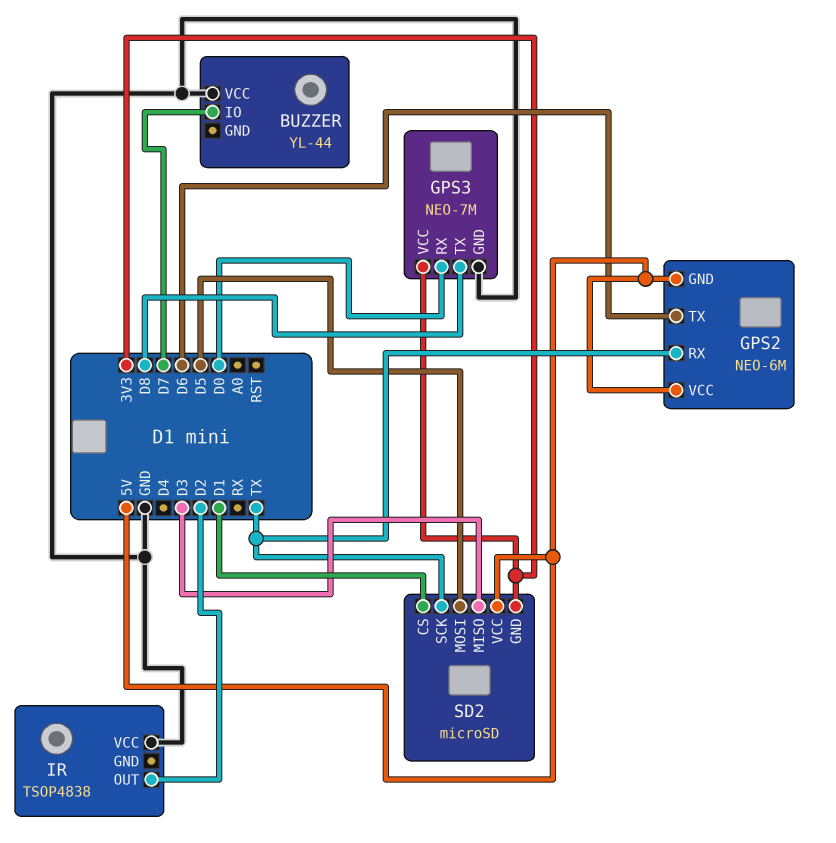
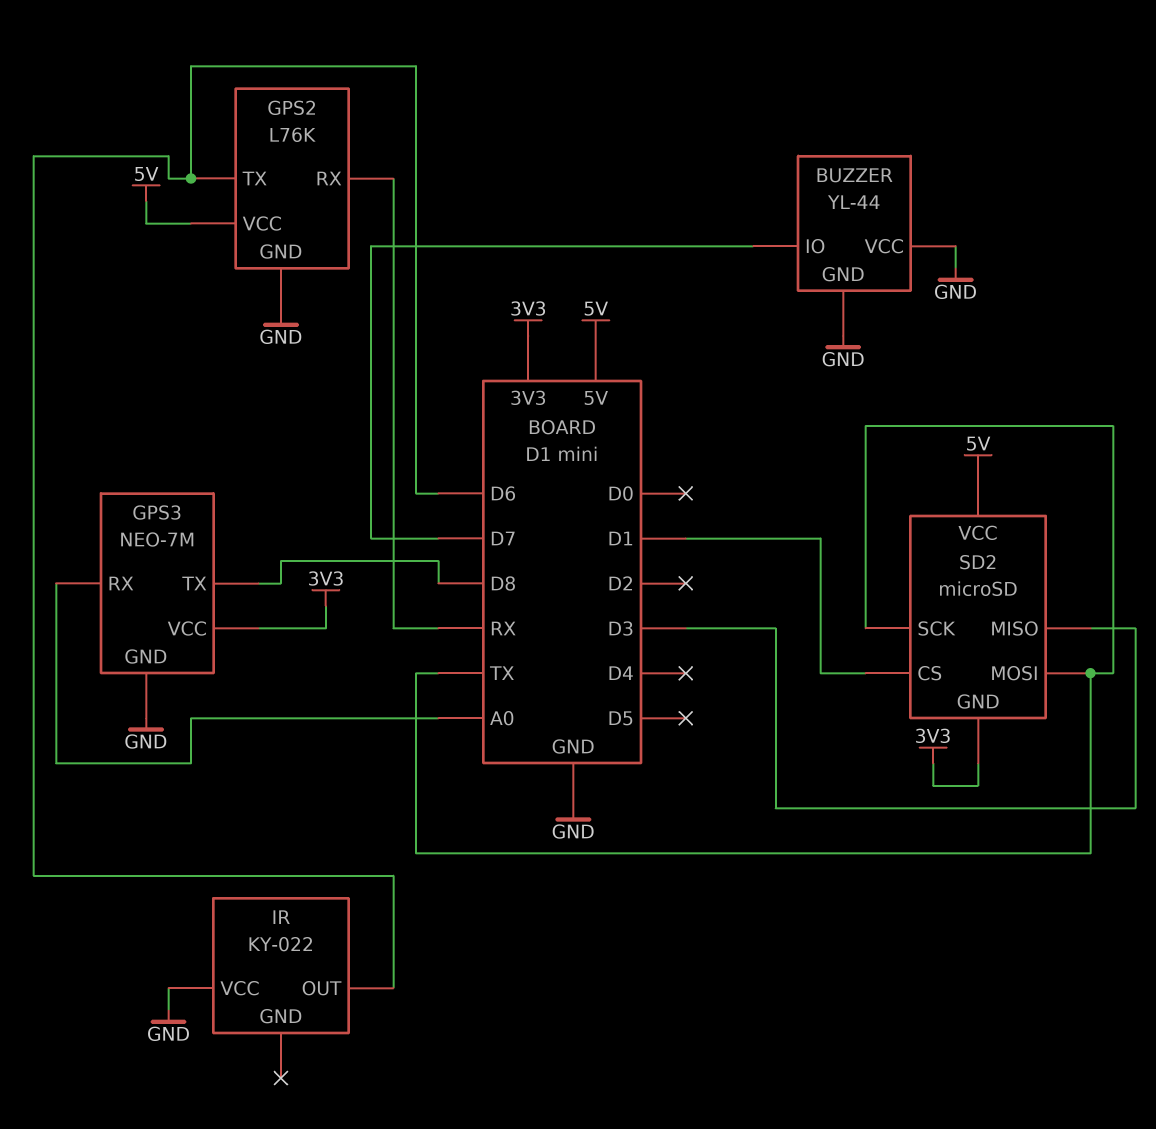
BUZZER pin GND: none -> GND
GPS2: NEO-6M -> L76K
GPS2 pin GND: 5V -> GND
GPS2 pin RX: TX -> RX
GPS3 pin RX: D0 -> A0
IR: TSOP4838 -> KY-022
IR pin OUT: D2 -> D6
SD2 pin MOSI: D5 -> TX

